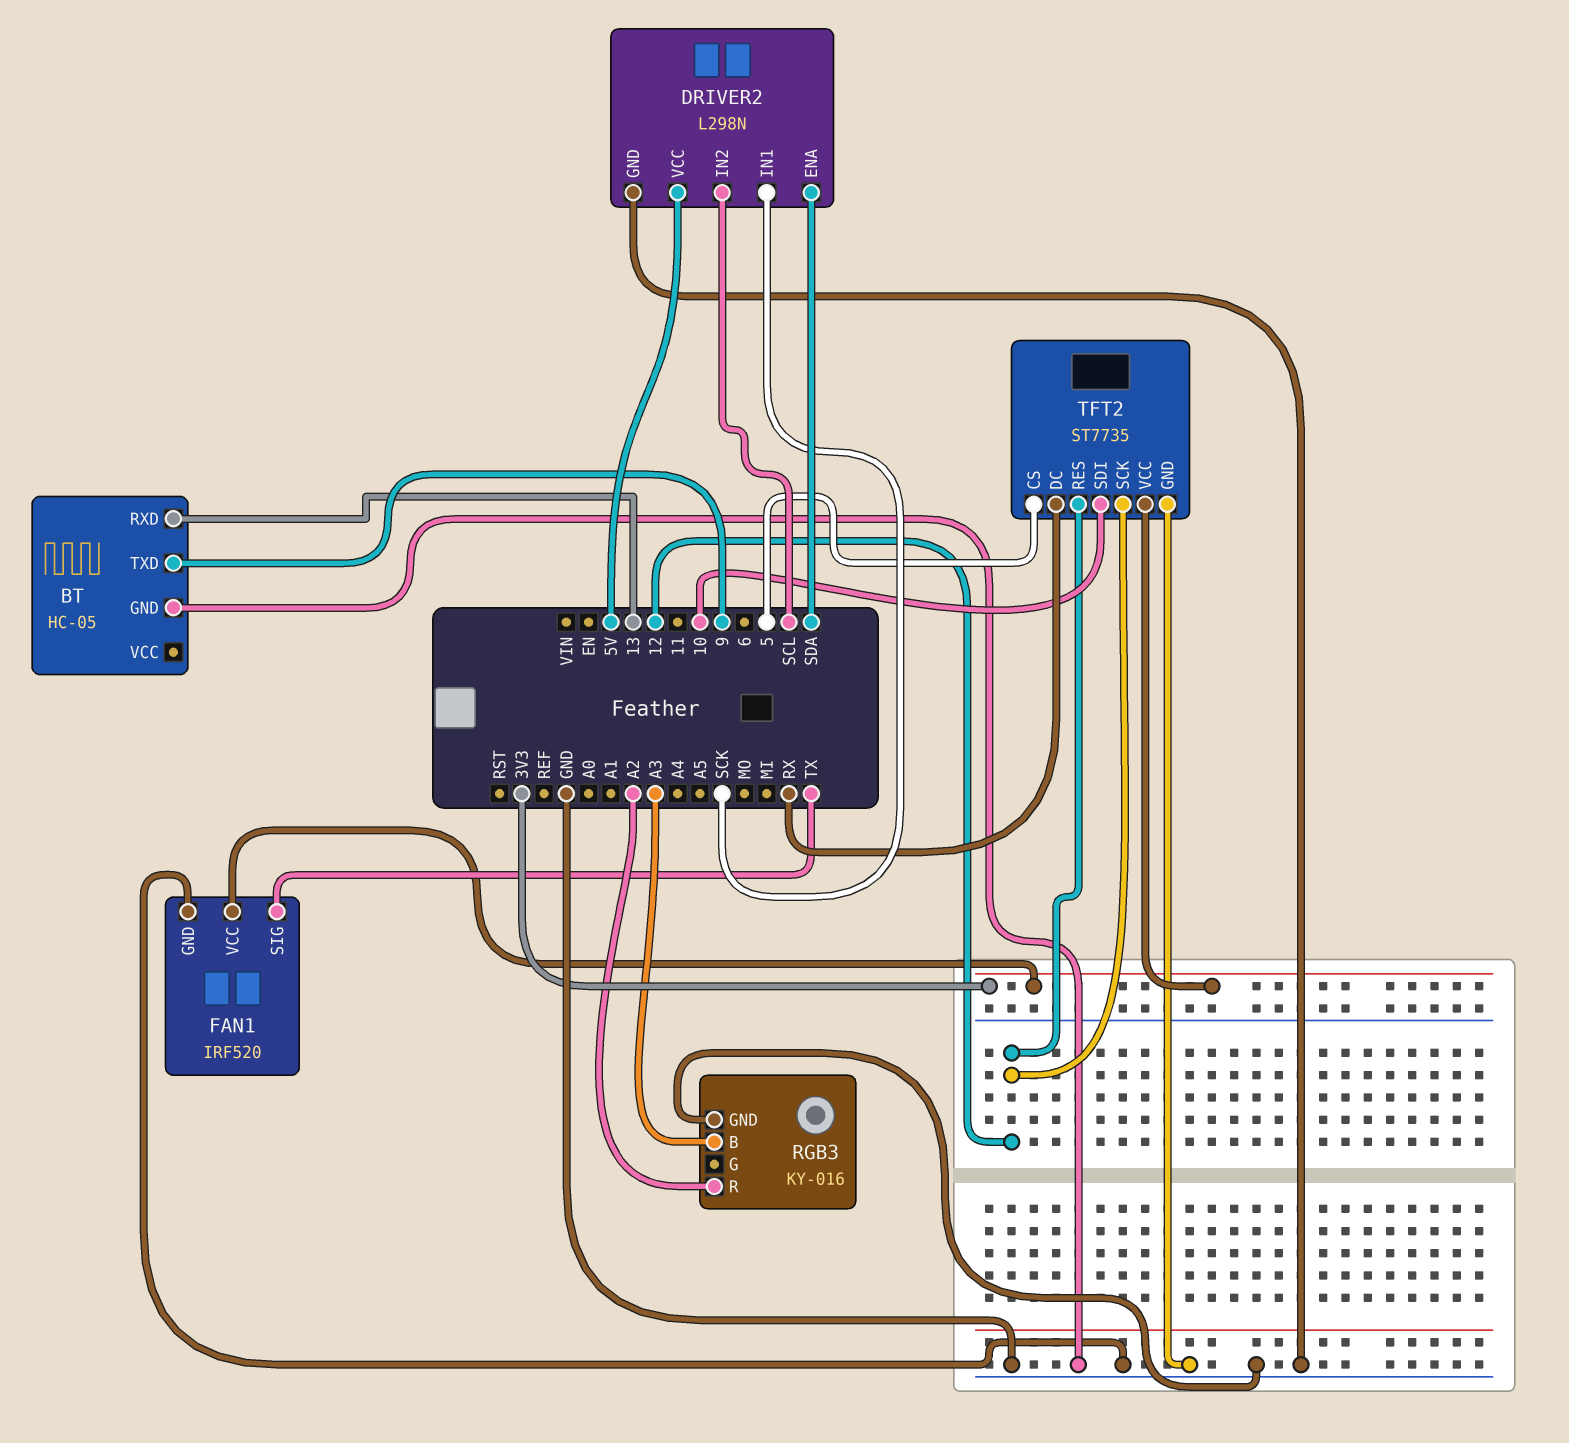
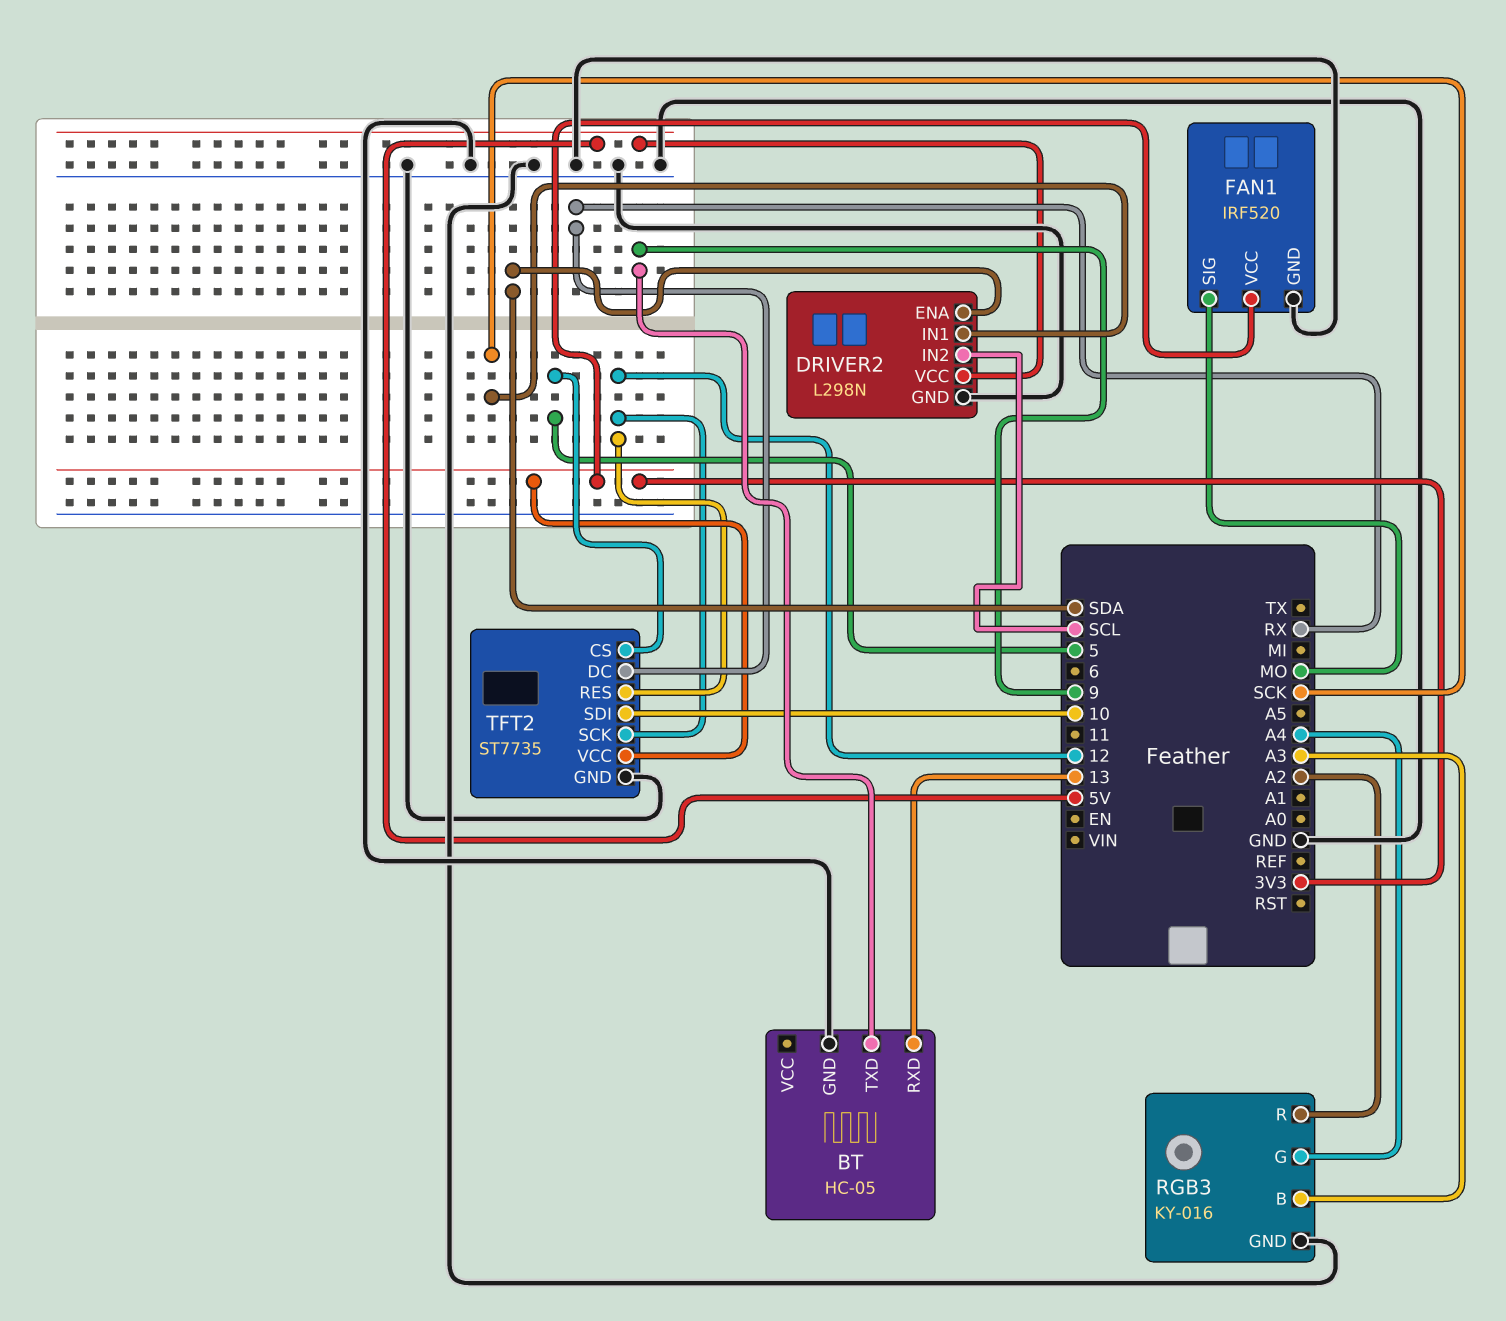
FAN1 pin SIG: TX -> MO
RGB3 pin G: none -> A4

